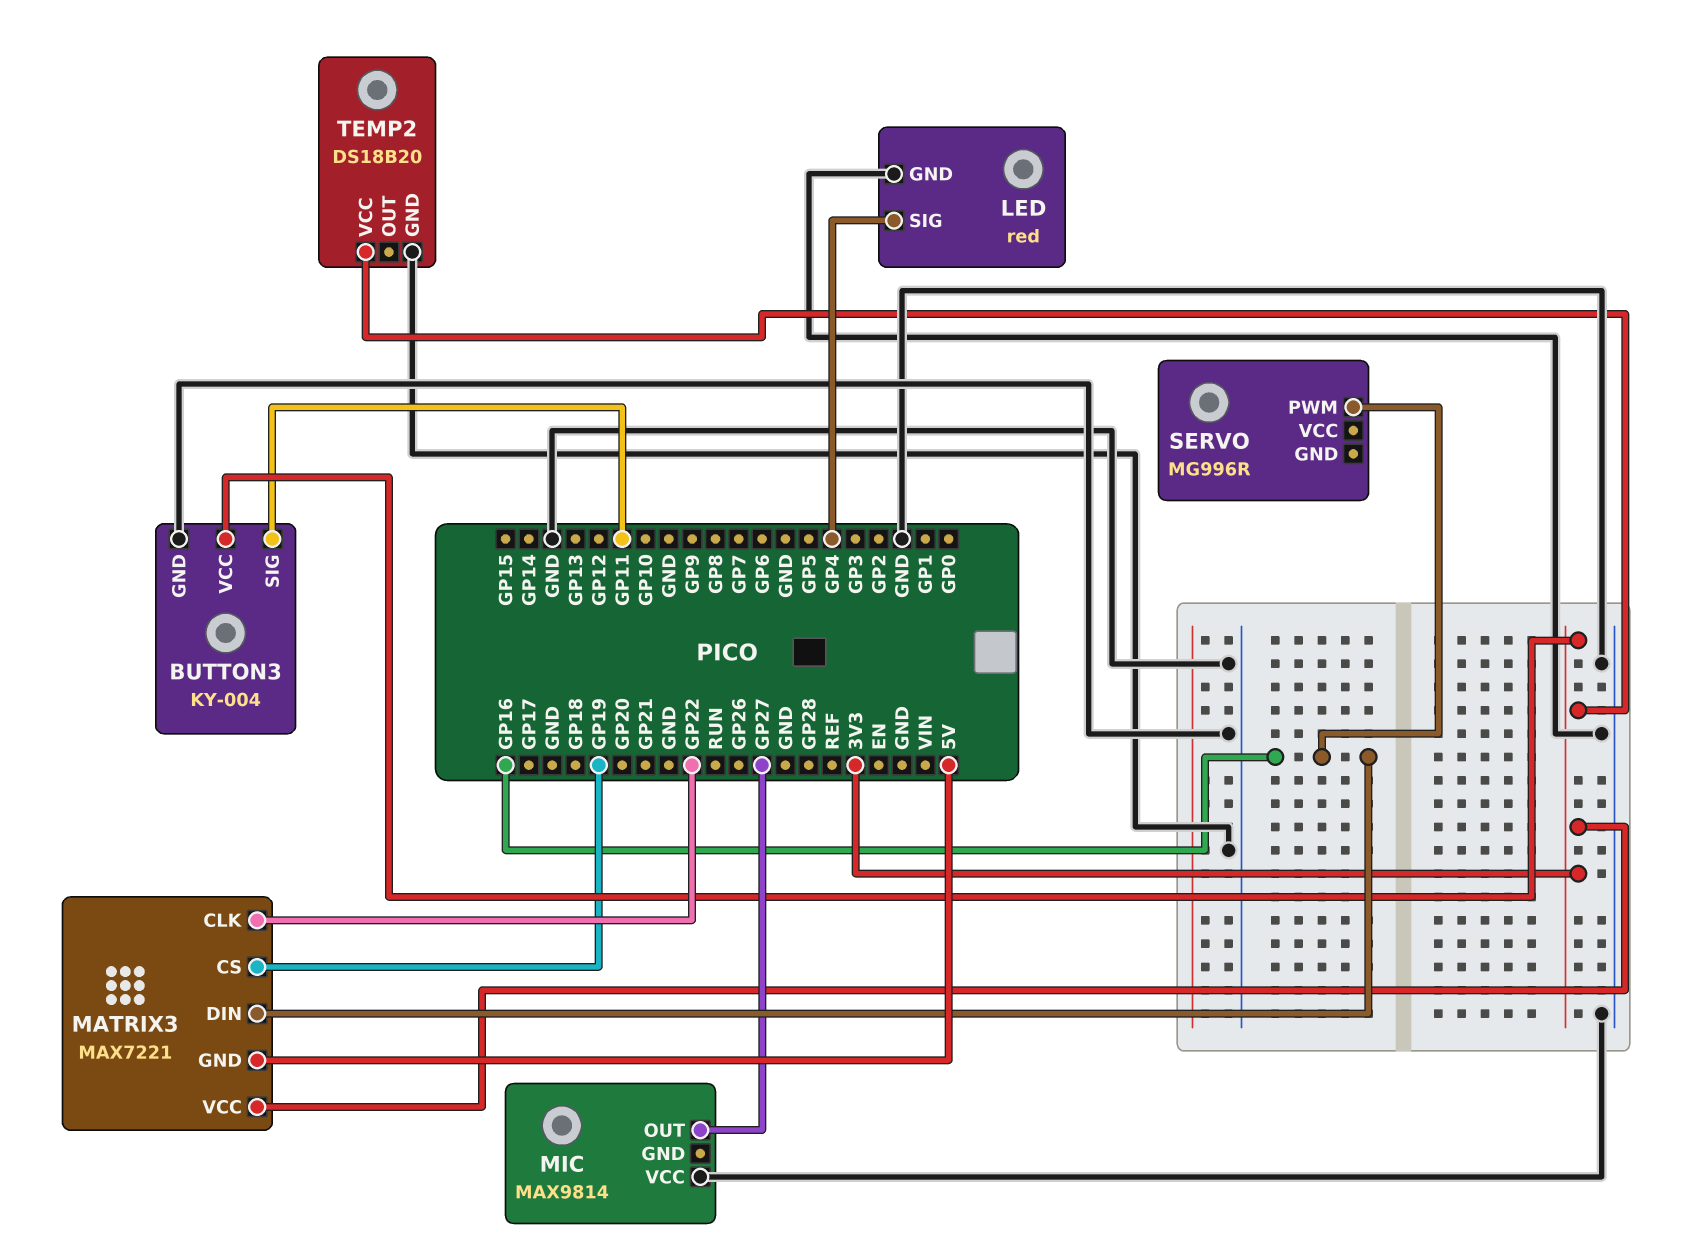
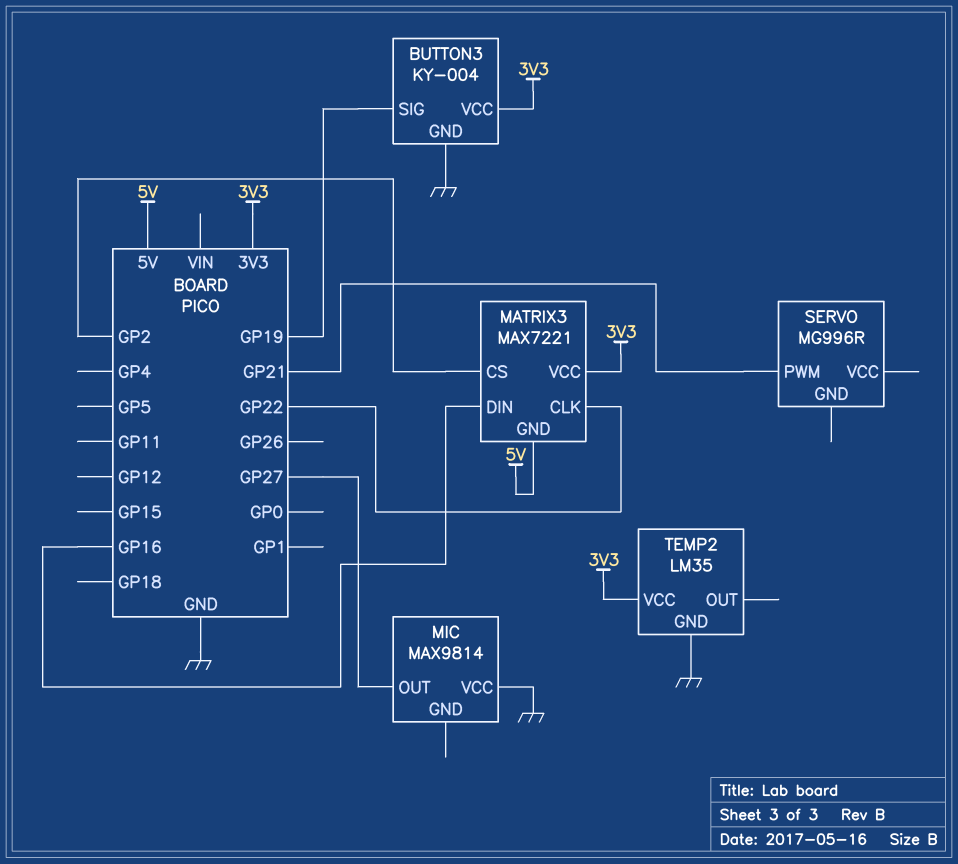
BUTTON3 pin SIG: GP11 -> GP19
LED: red -> none
LED pin GND: GND -> none
LED pin SIG: GP4 -> none
MATRIX3 pin CS: GP19 -> GP2
SERVO pin PWM: GP16 -> GP21
TEMP2: DS18B20 -> LM35

